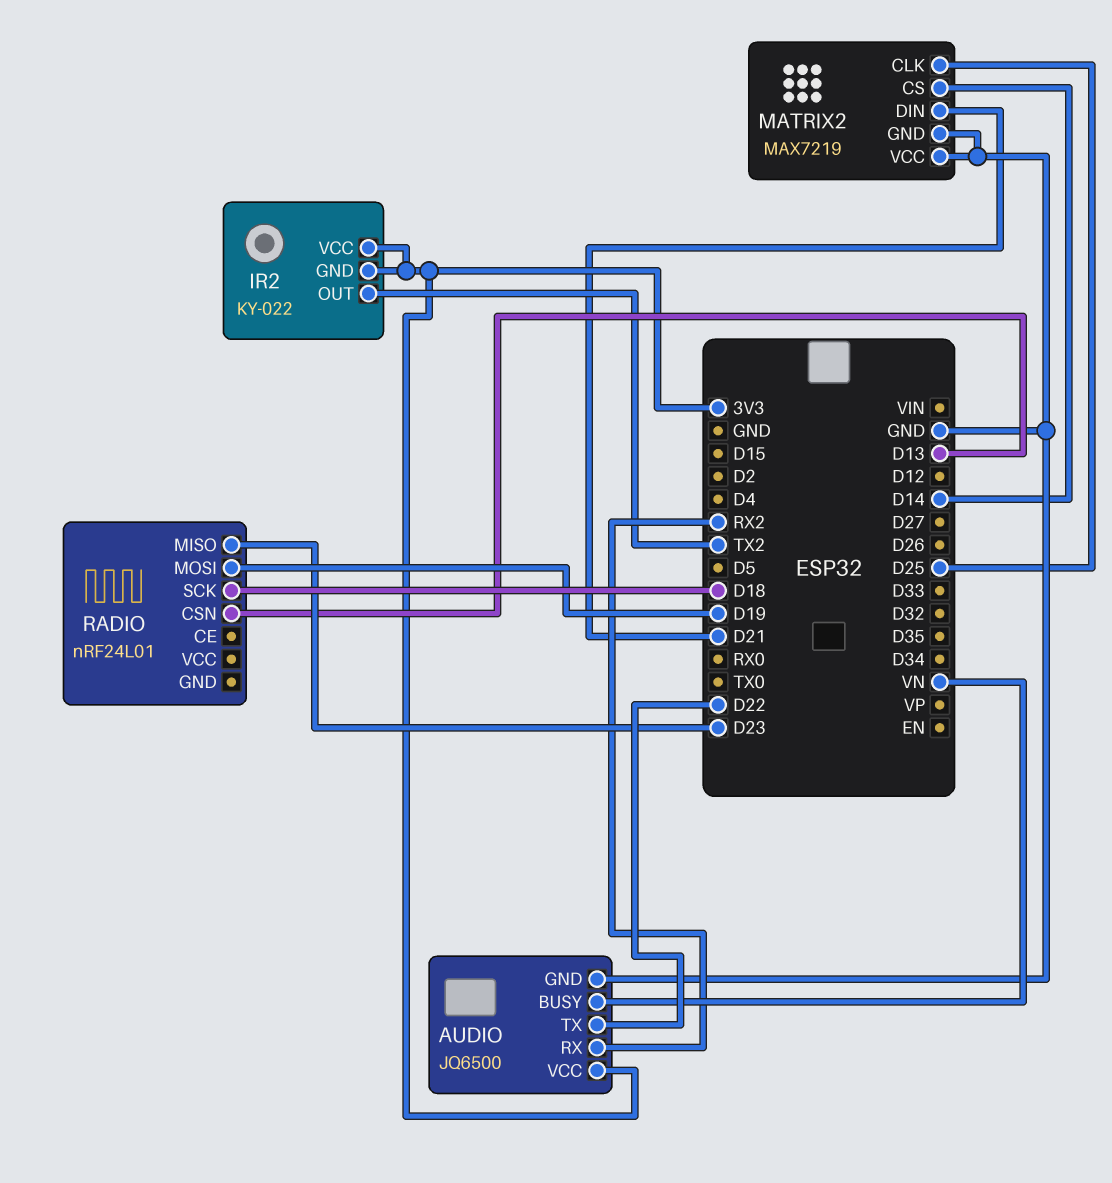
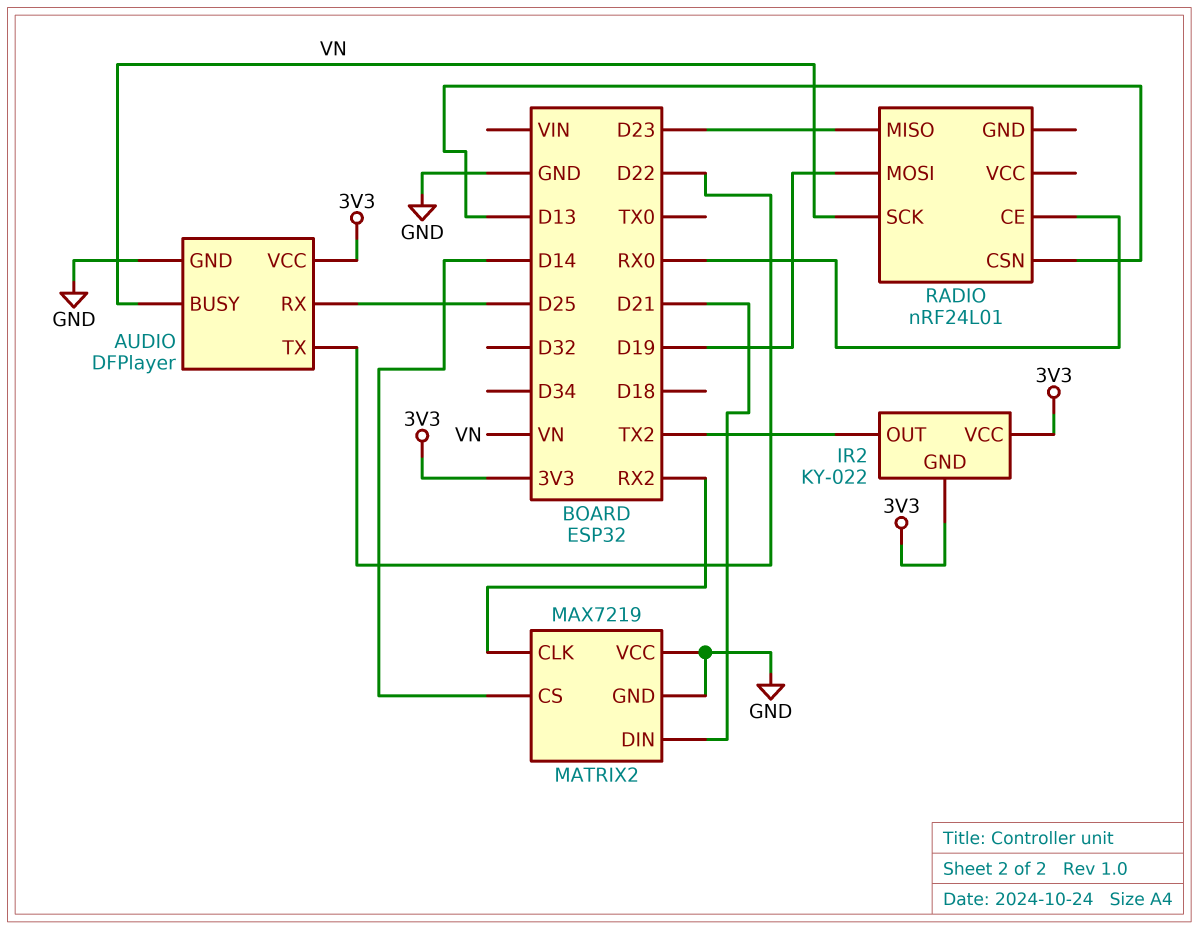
AUDIO: JQ6500 -> DFPlayer
AUDIO pin RX: RX2 -> D25
MATRIX2 pin CLK: D25 -> RX2
RADIO pin CE: none -> RX0
RADIO pin SCK: D18 -> VN

